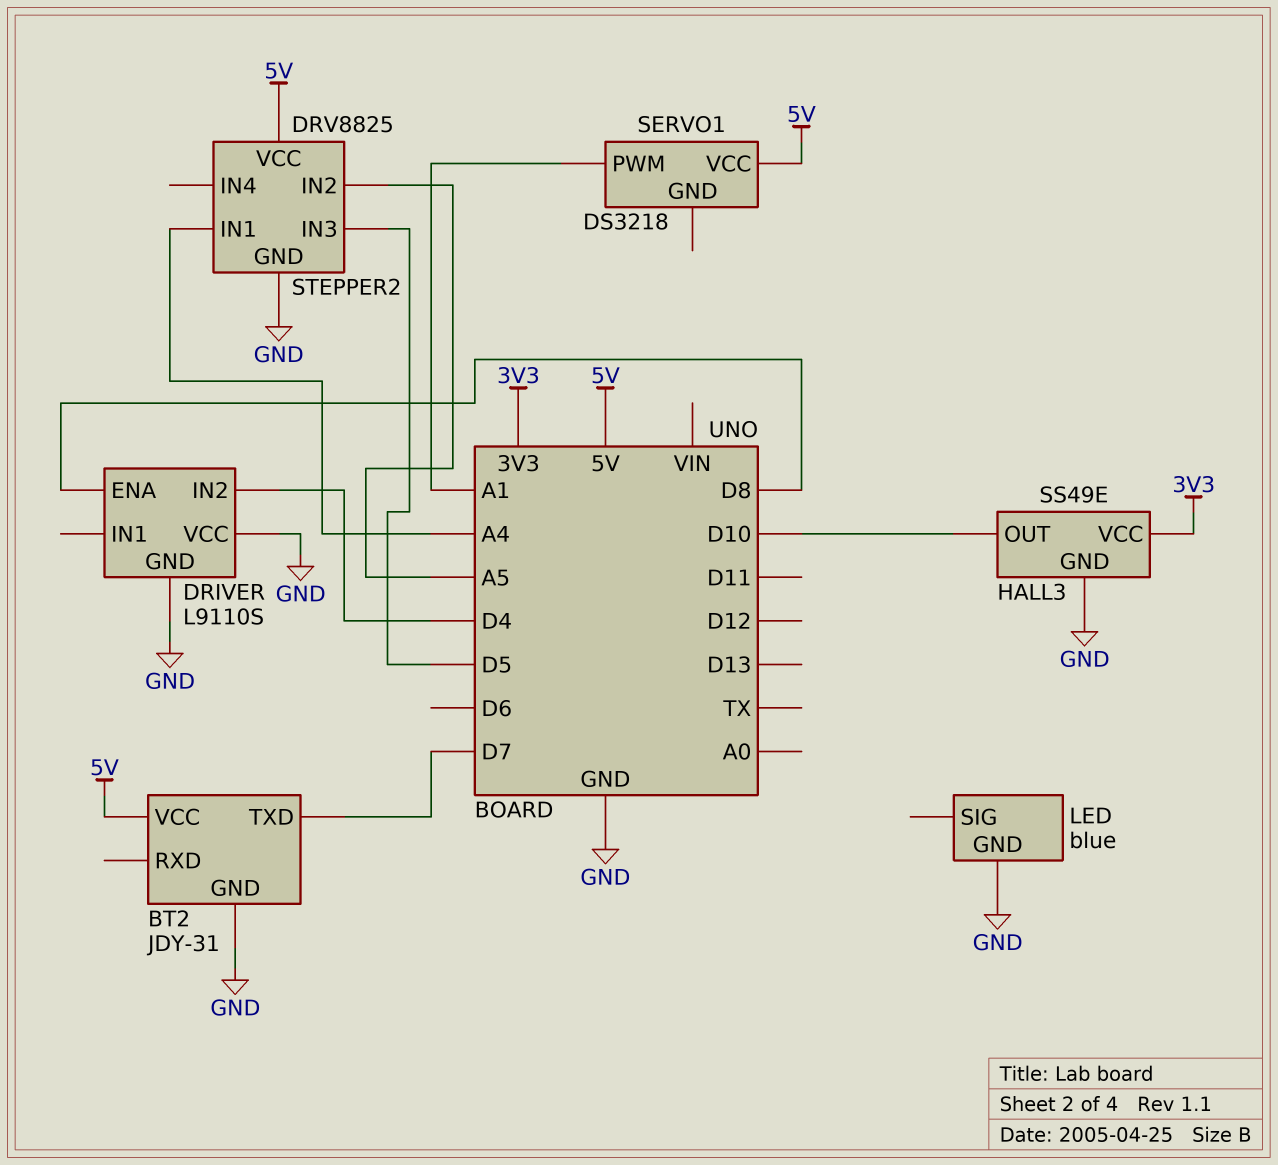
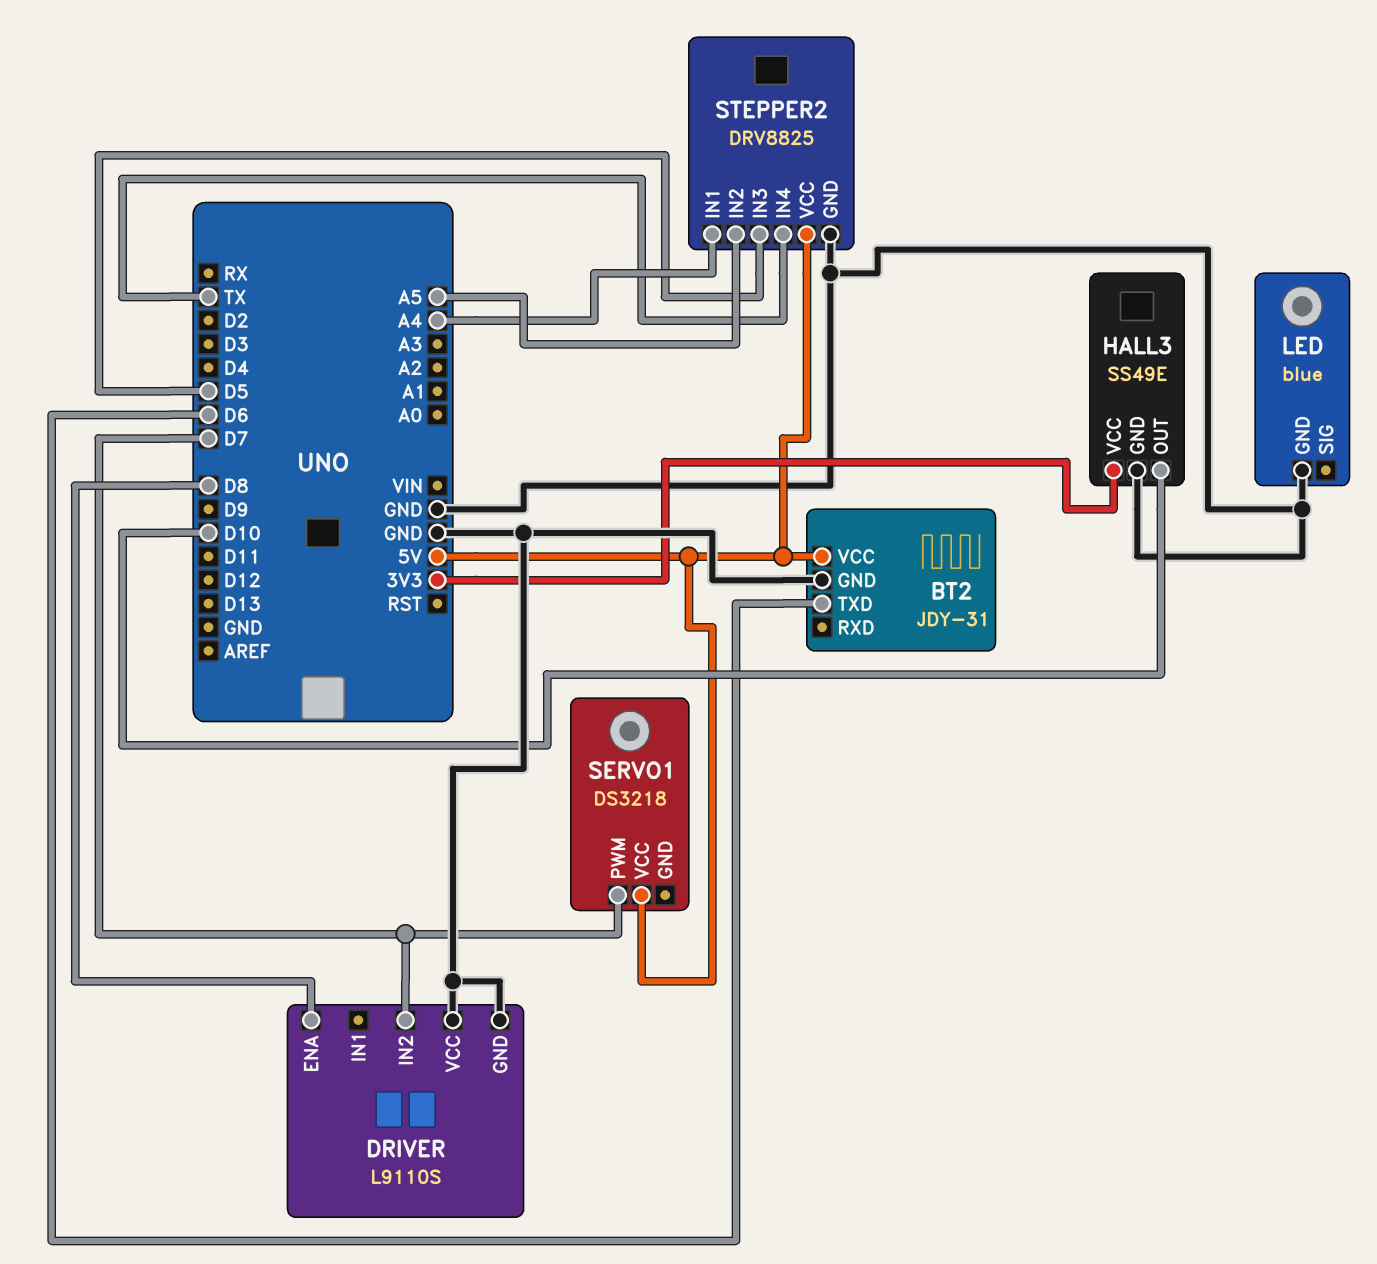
BT2 pin TXD: D7 -> D6
DRIVER pin IN2: D4 -> D7
SERVO1 pin PWM: A1 -> D7
STEPPER2 pin IN4: none -> TX

